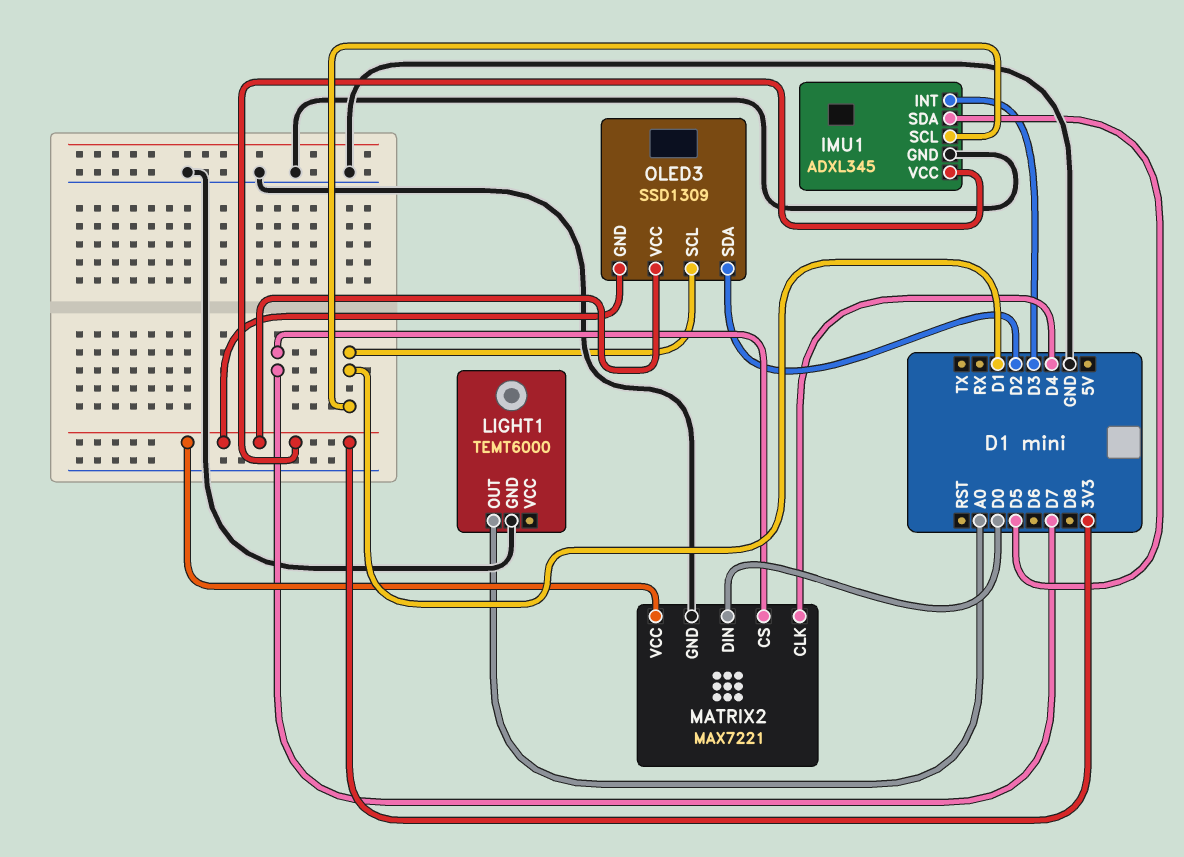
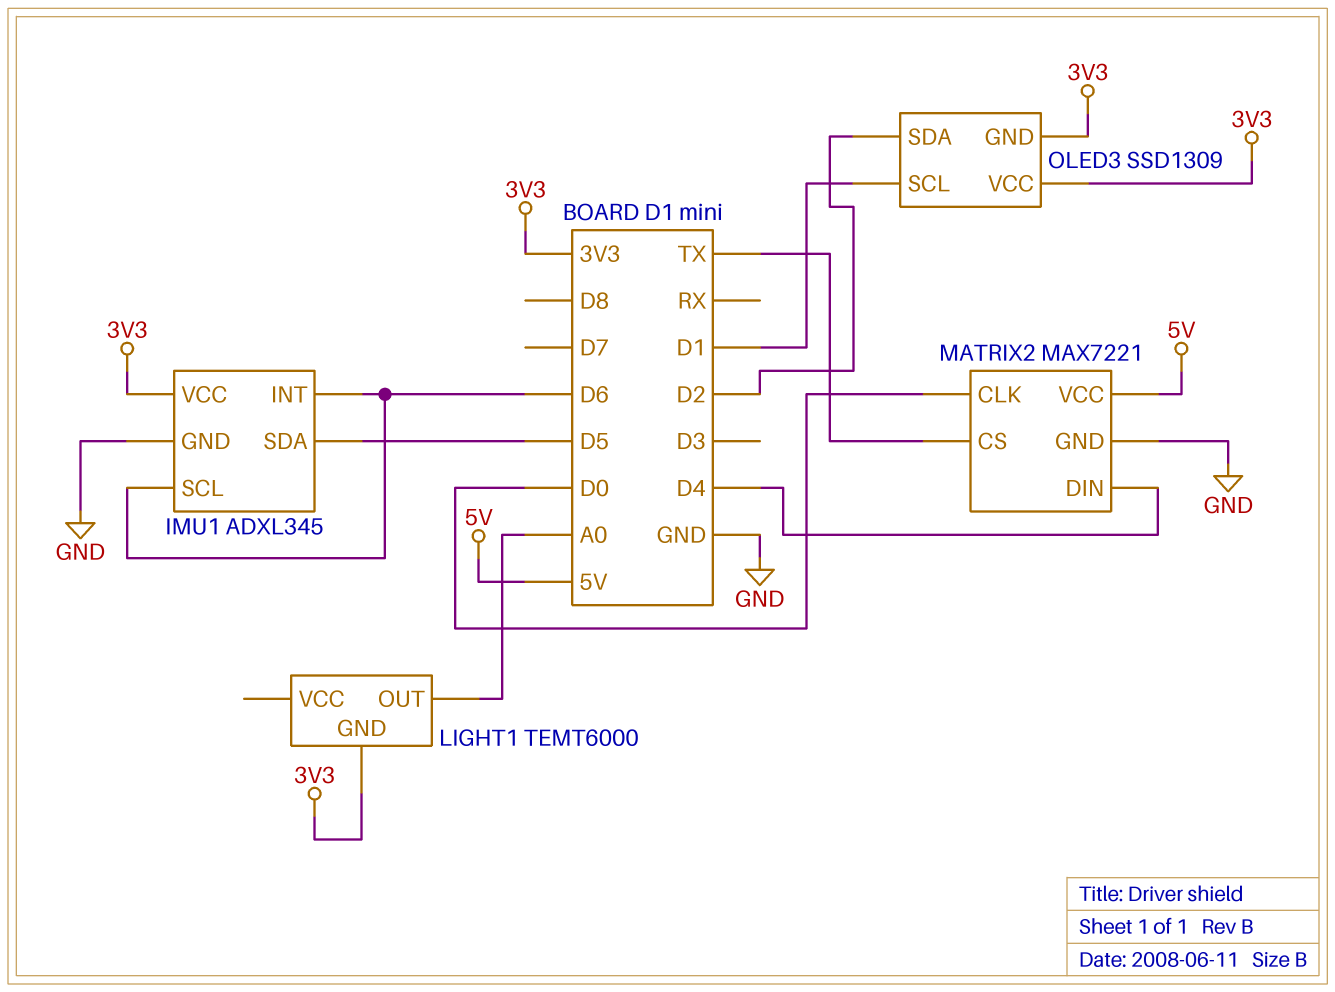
IMU1 pin INT: D3 -> D6
IMU1 pin SCL: D1 -> D6
LIGHT1 pin GND: GND -> 3V3
MATRIX2 pin CLK: D4 -> D0
MATRIX2 pin CS: D7 -> TX
MATRIX2 pin DIN: D0 -> D4
MATRIX2 pin VCC: 3V3 -> 5V

